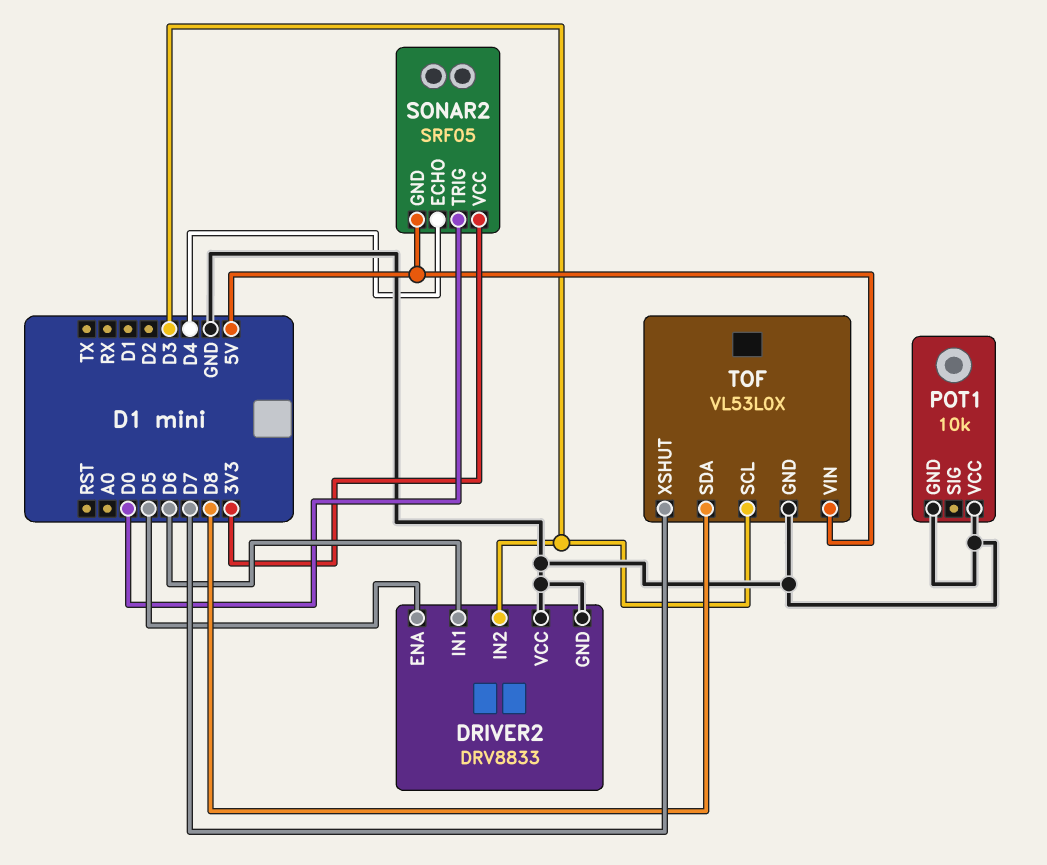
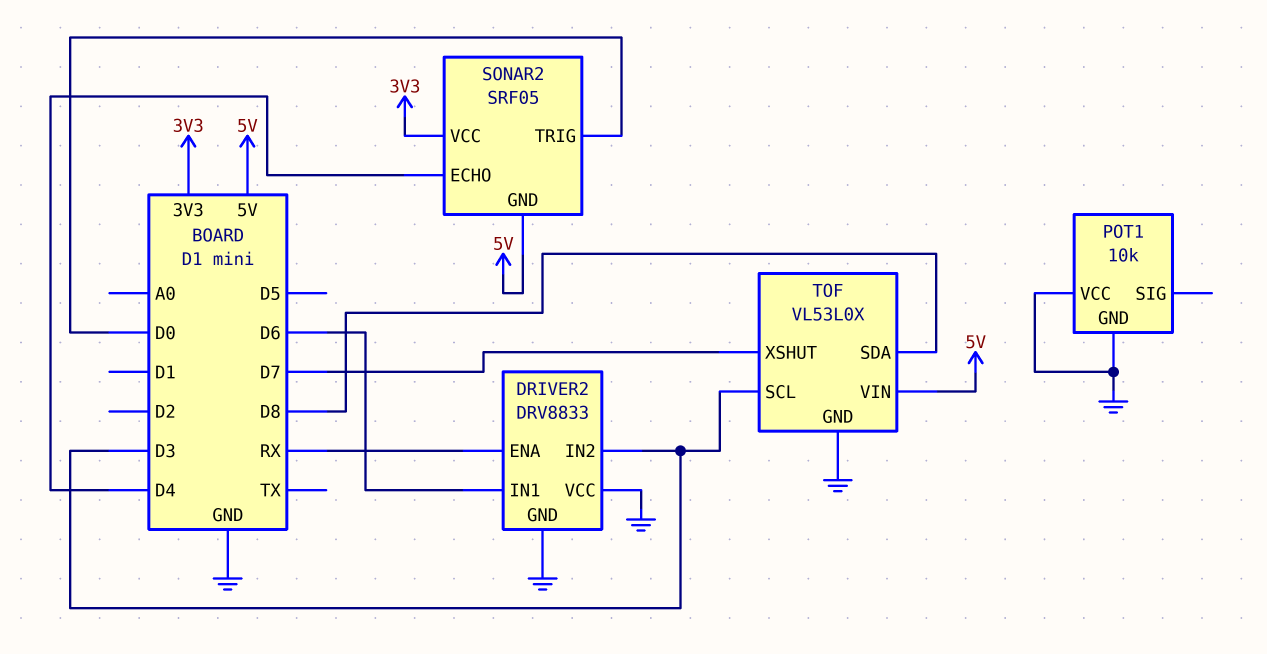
DRIVER2 pin ENA: D5 -> RX

